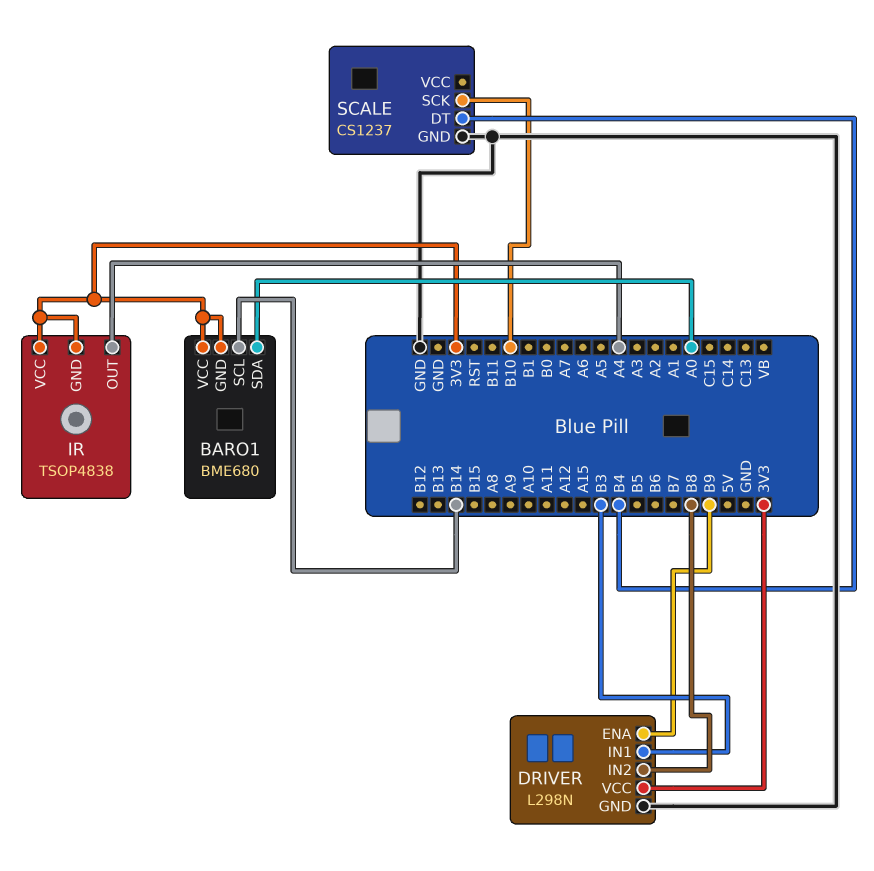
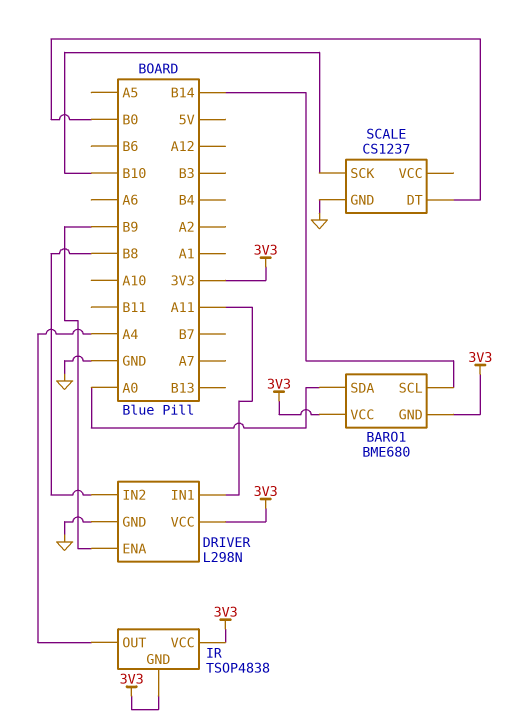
DRIVER pin IN1: B3 -> A11
SCALE pin DT: B4 -> B0

